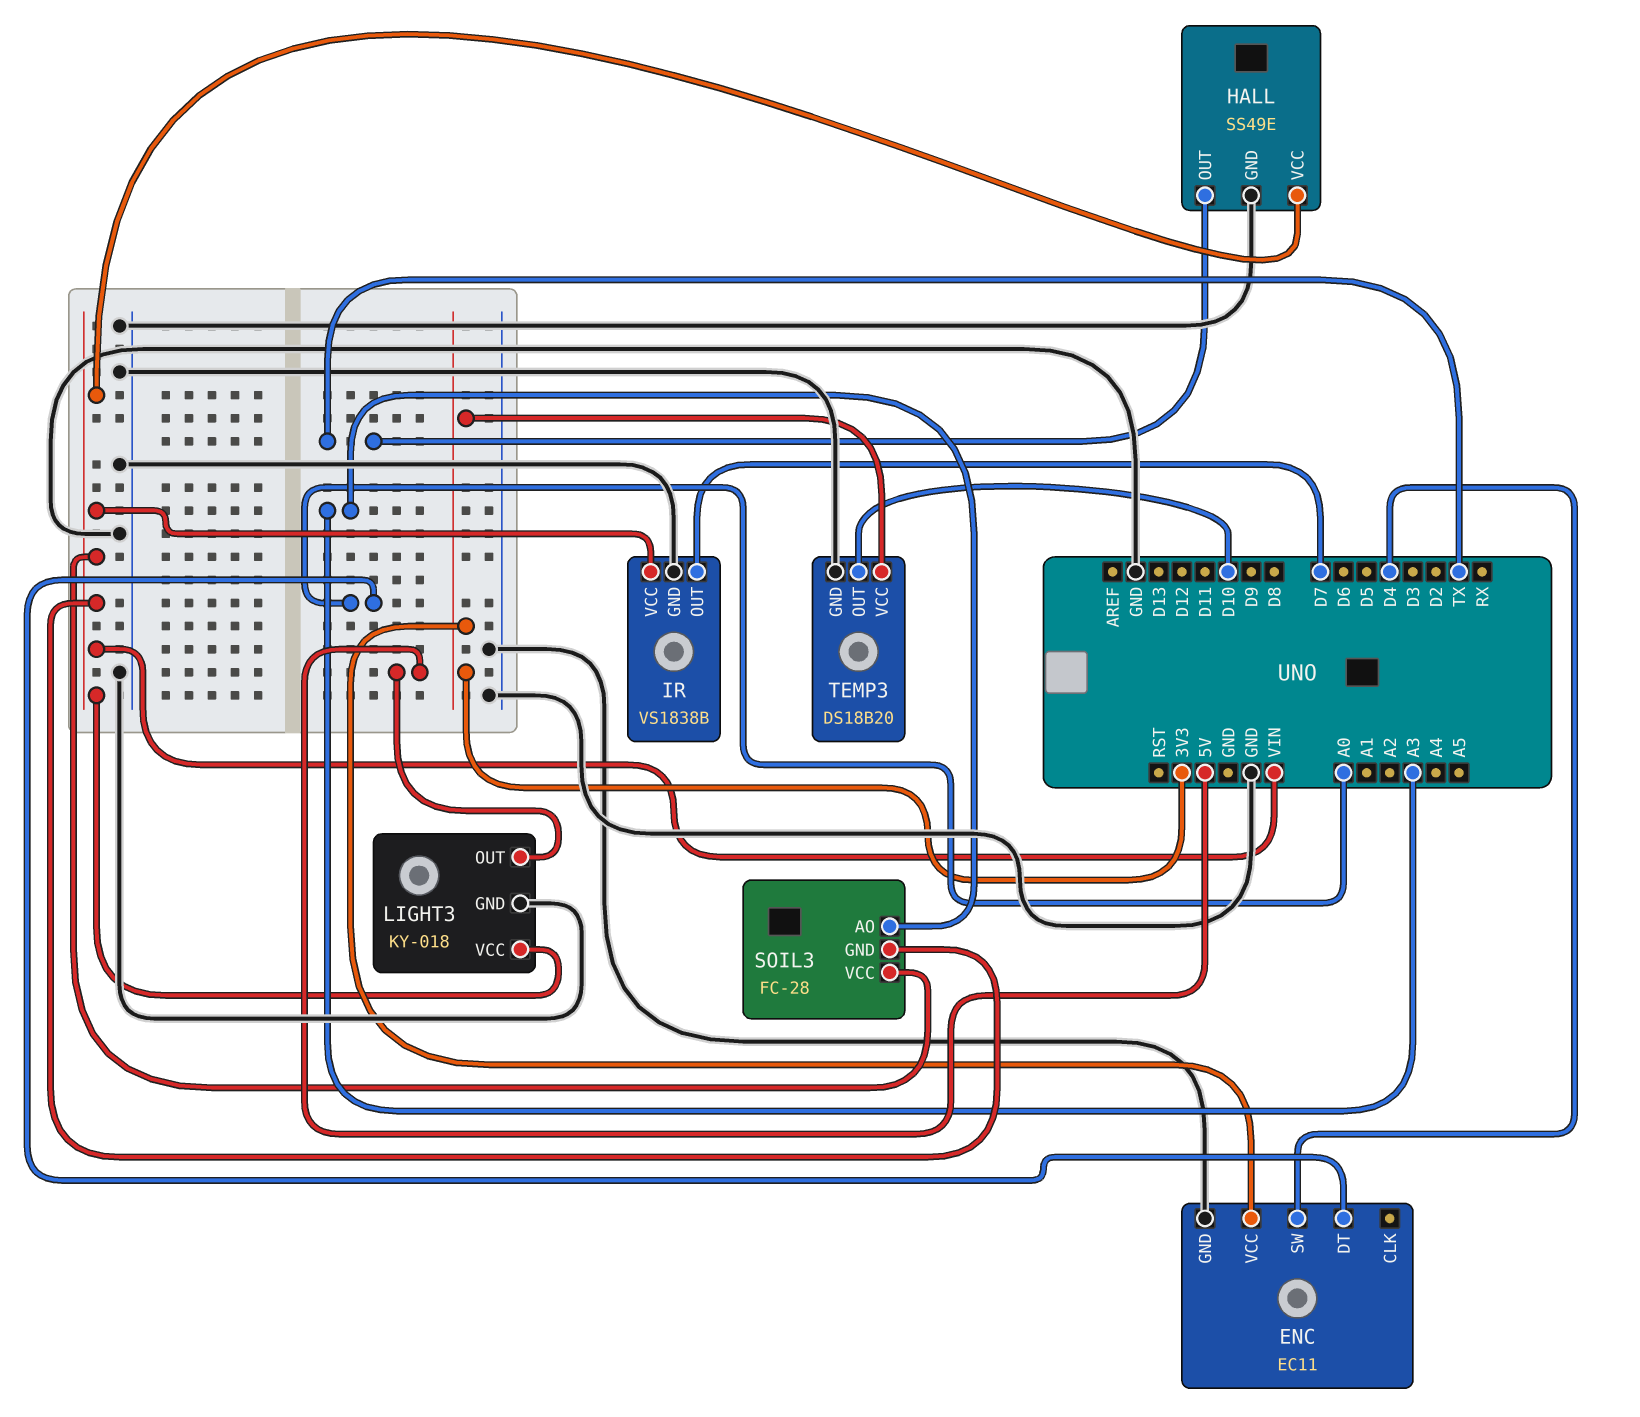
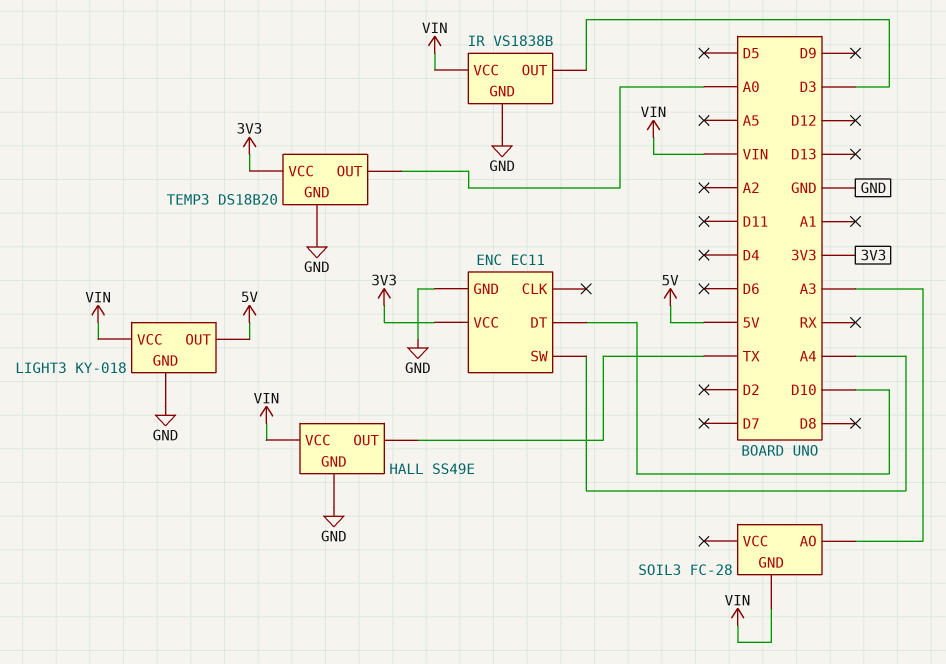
ENC pin DT: A0 -> D10
ENC pin SW: D4 -> A4
IR pin OUT: D7 -> D3
SOIL3 pin VCC: VIN -> none
TEMP3 pin OUT: D10 -> A0

